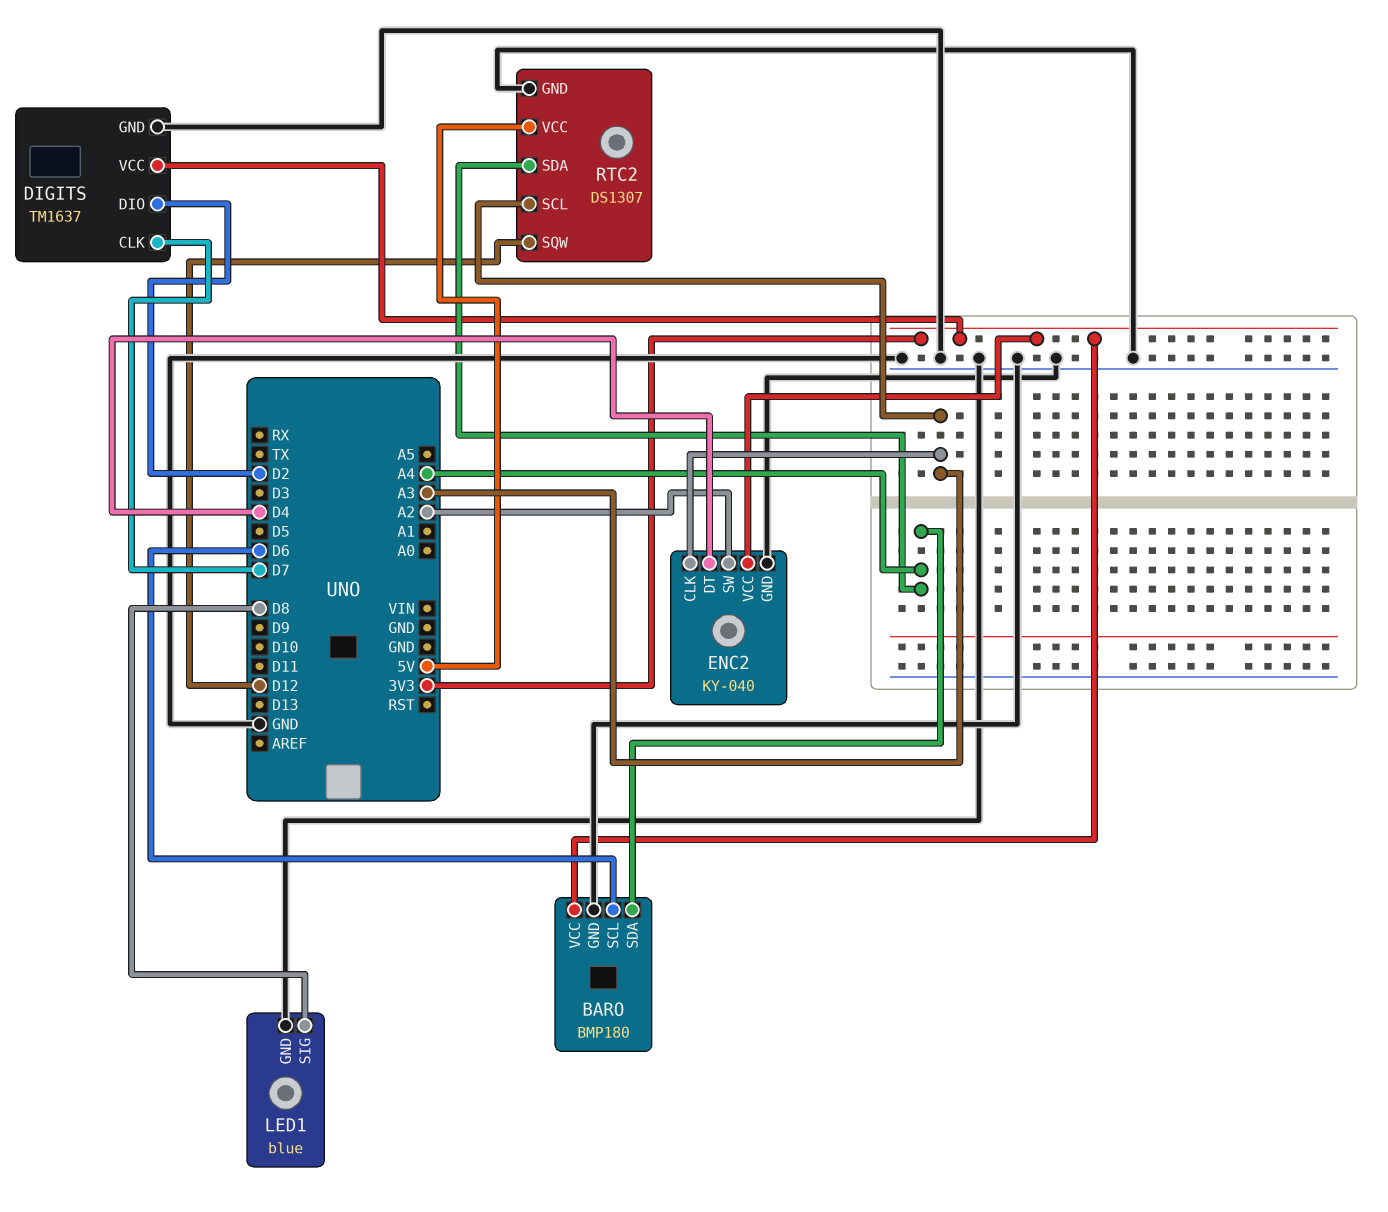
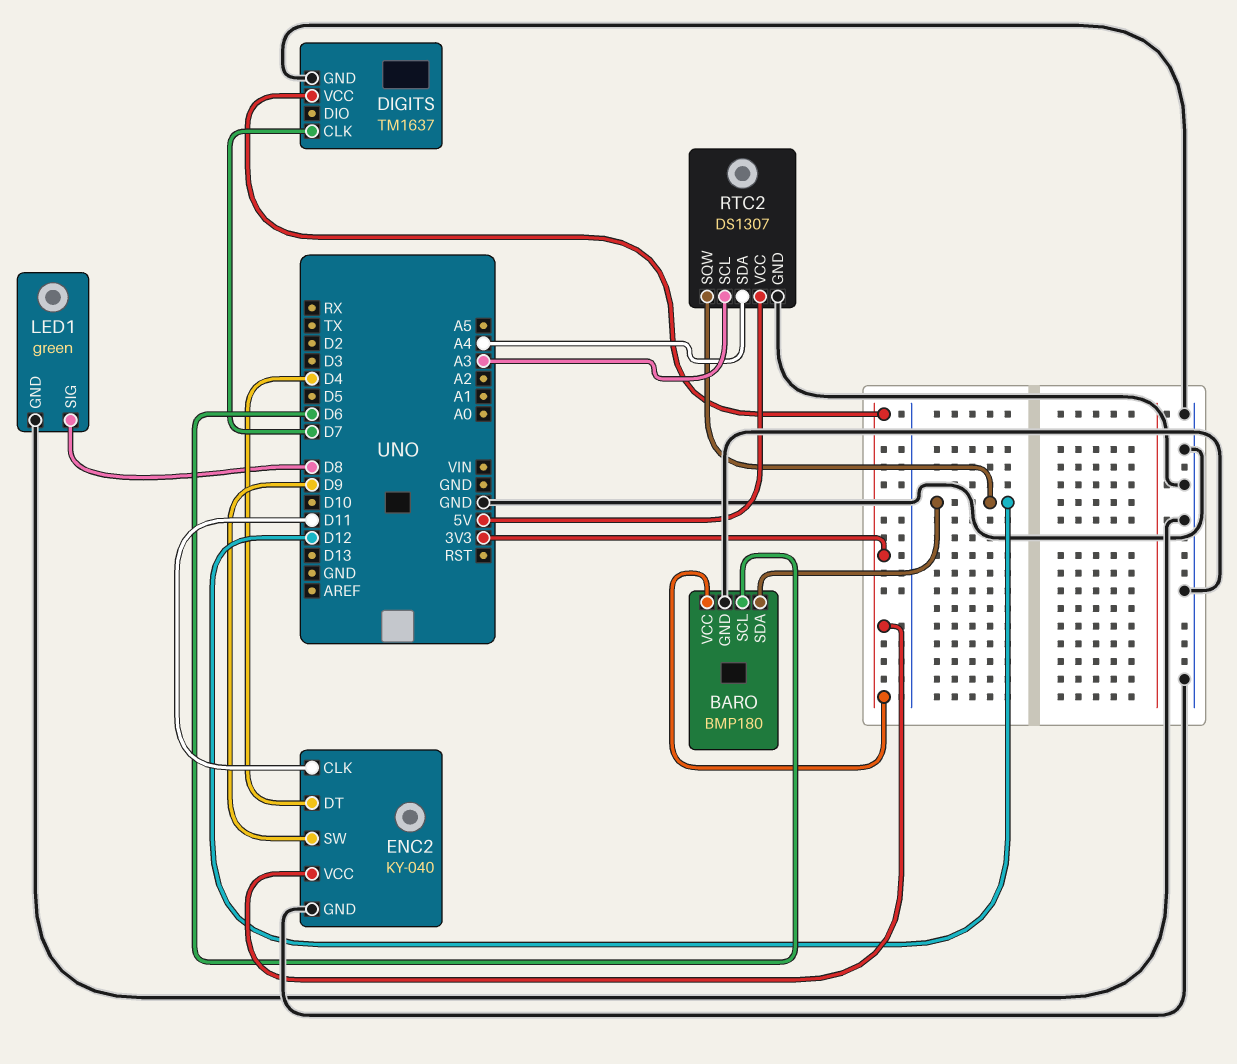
BARO pin SDA: A4 -> D12
DIGITS pin DIO: D2 -> none
ENC2 pin CLK: A3 -> D11
ENC2 pin SW: A2 -> D9
LED1: blue -> green

